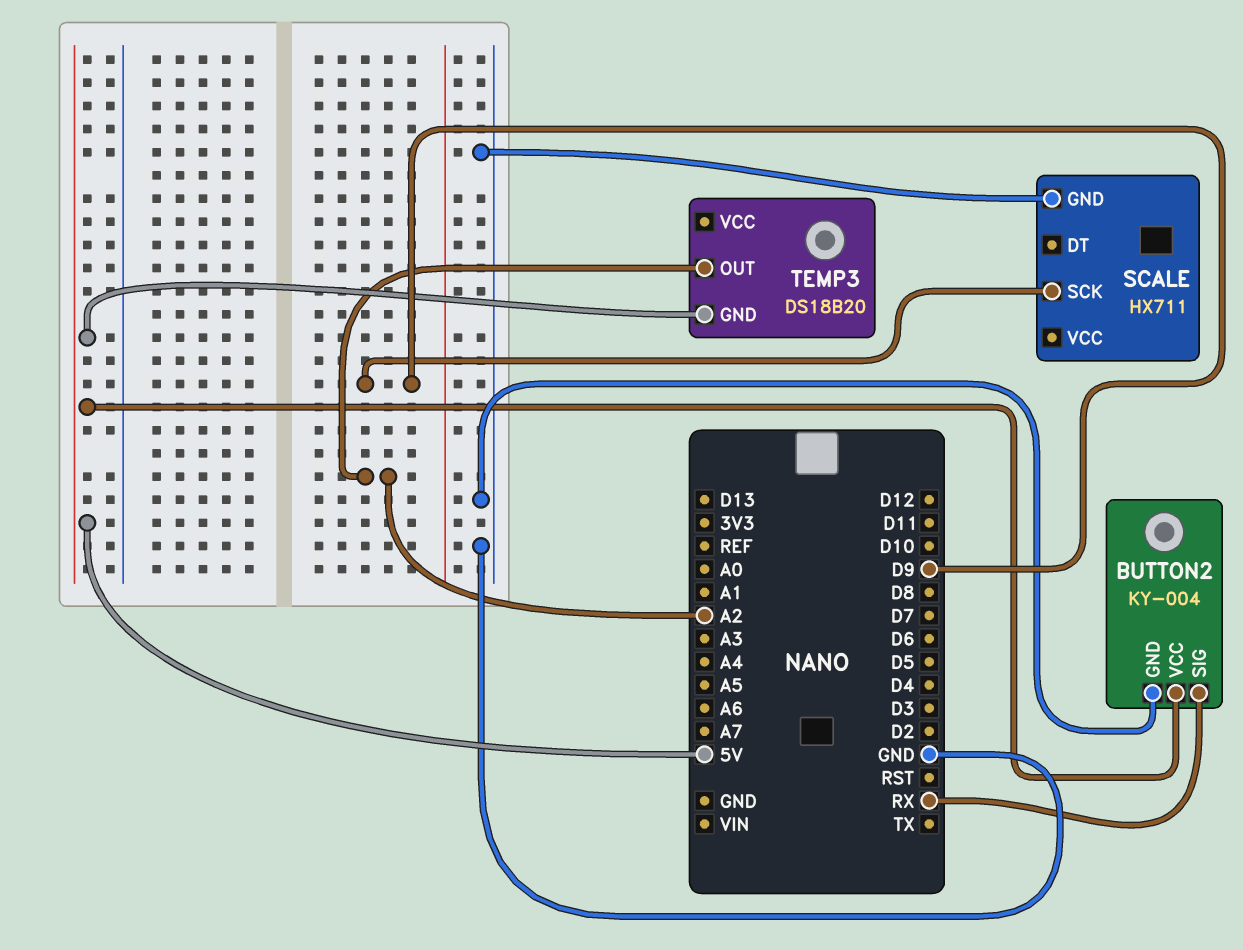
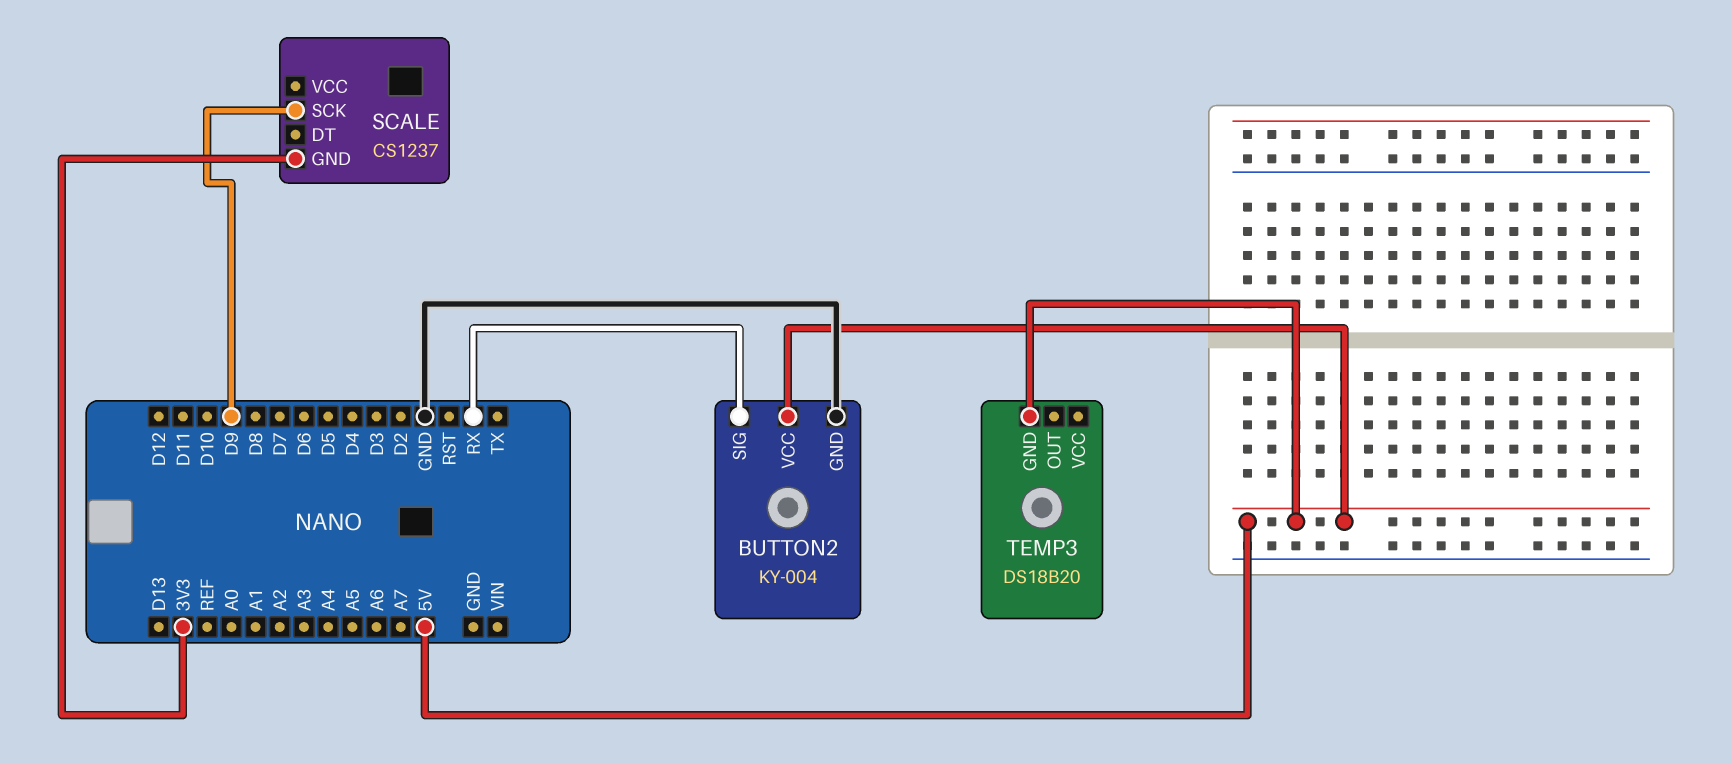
SCALE: HX711 -> CS1237
SCALE pin GND: GND -> 3V3
TEMP3 pin OUT: A2 -> none

